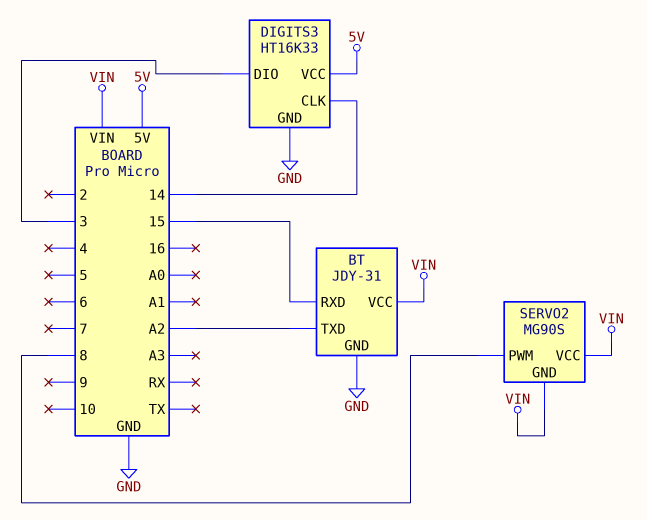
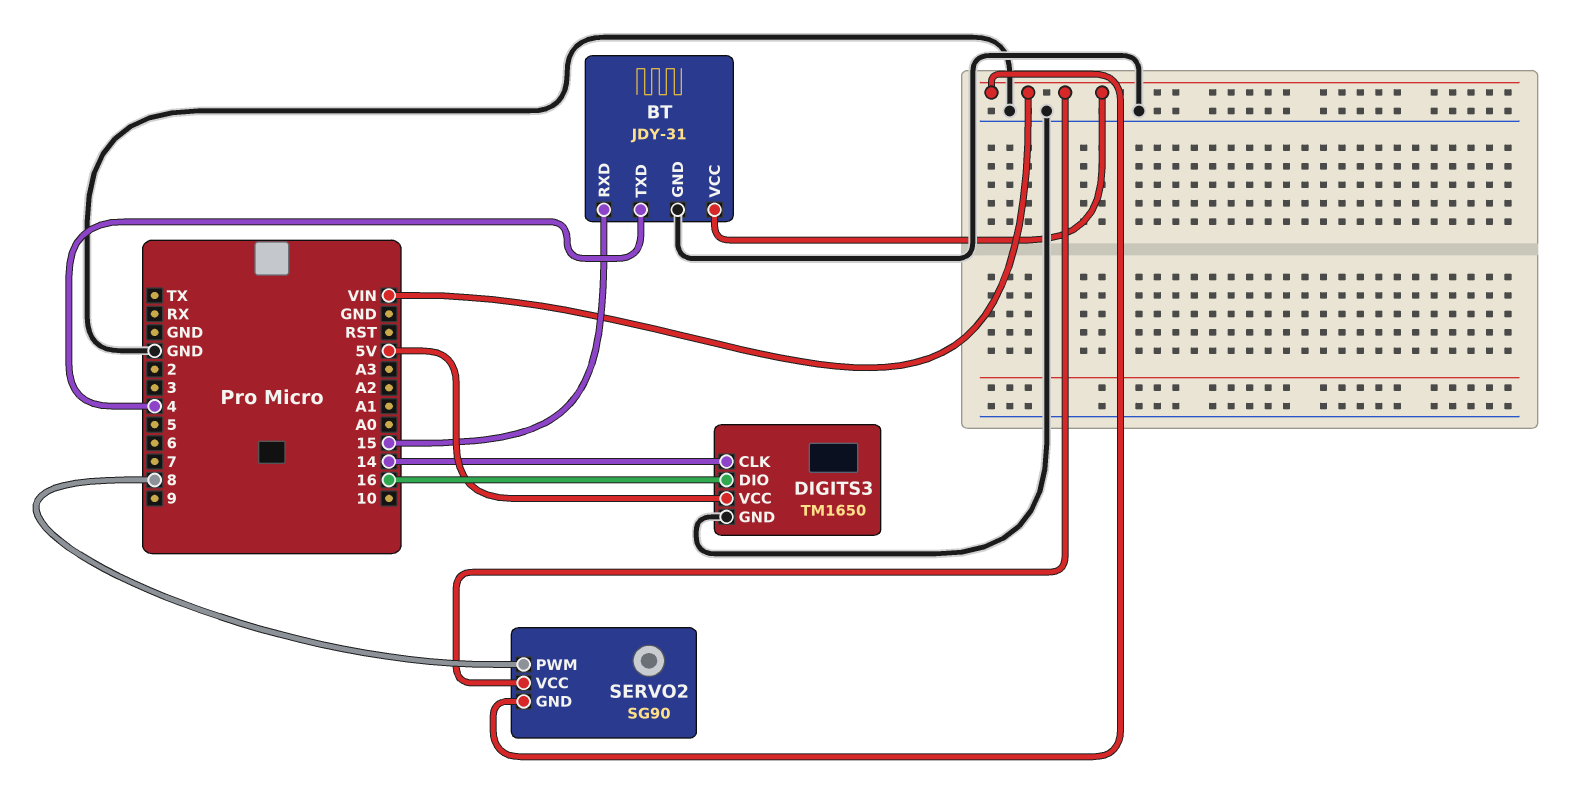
BT pin TXD: A2 -> 4
DIGITS3: HT16K33 -> TM1650
DIGITS3 pin DIO: 3 -> 16
SERVO2: MG90S -> SG90

